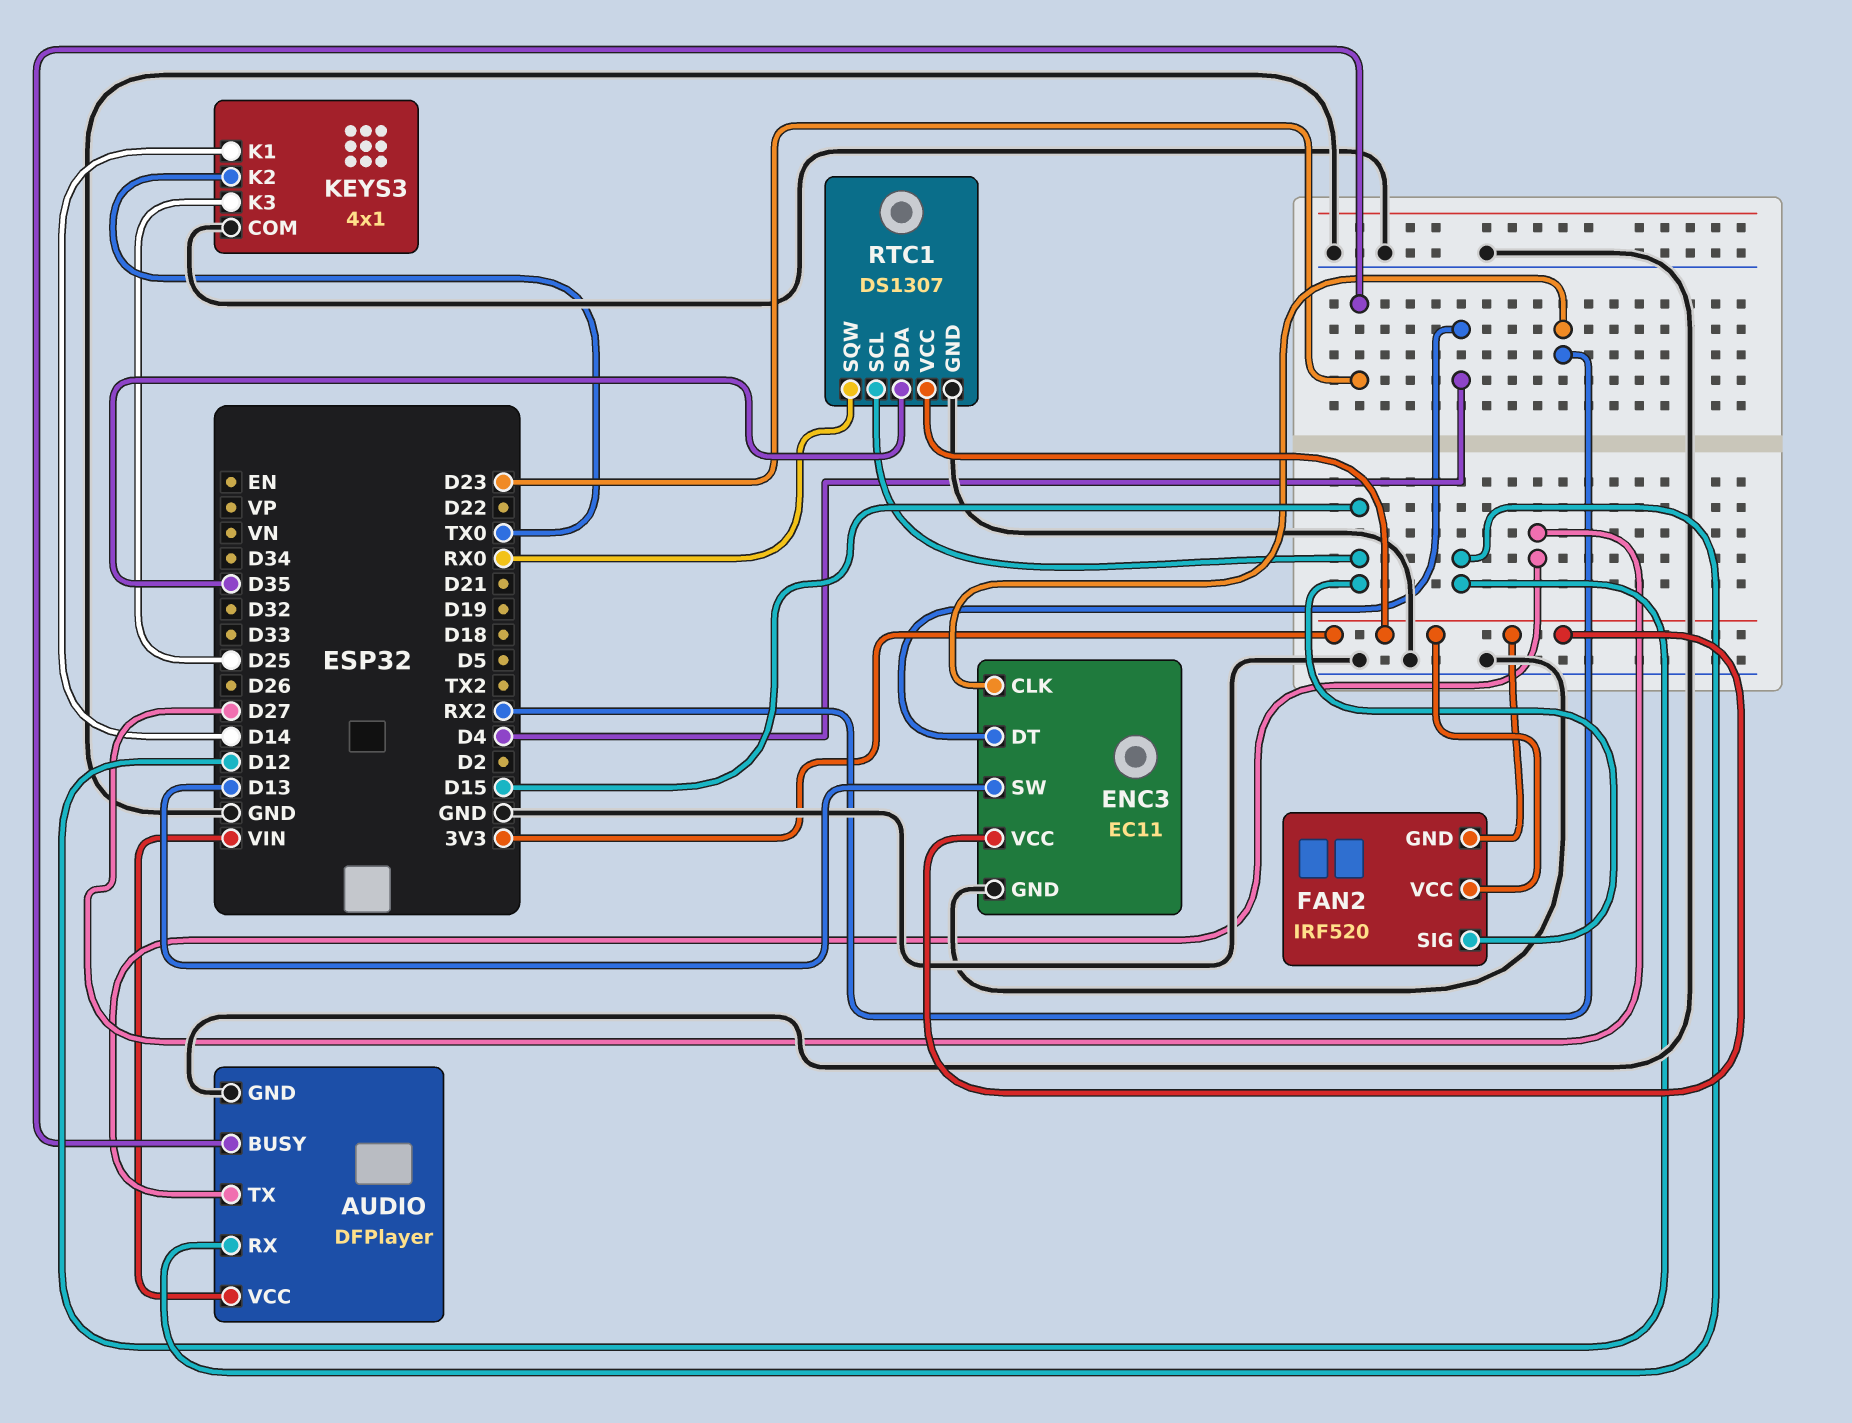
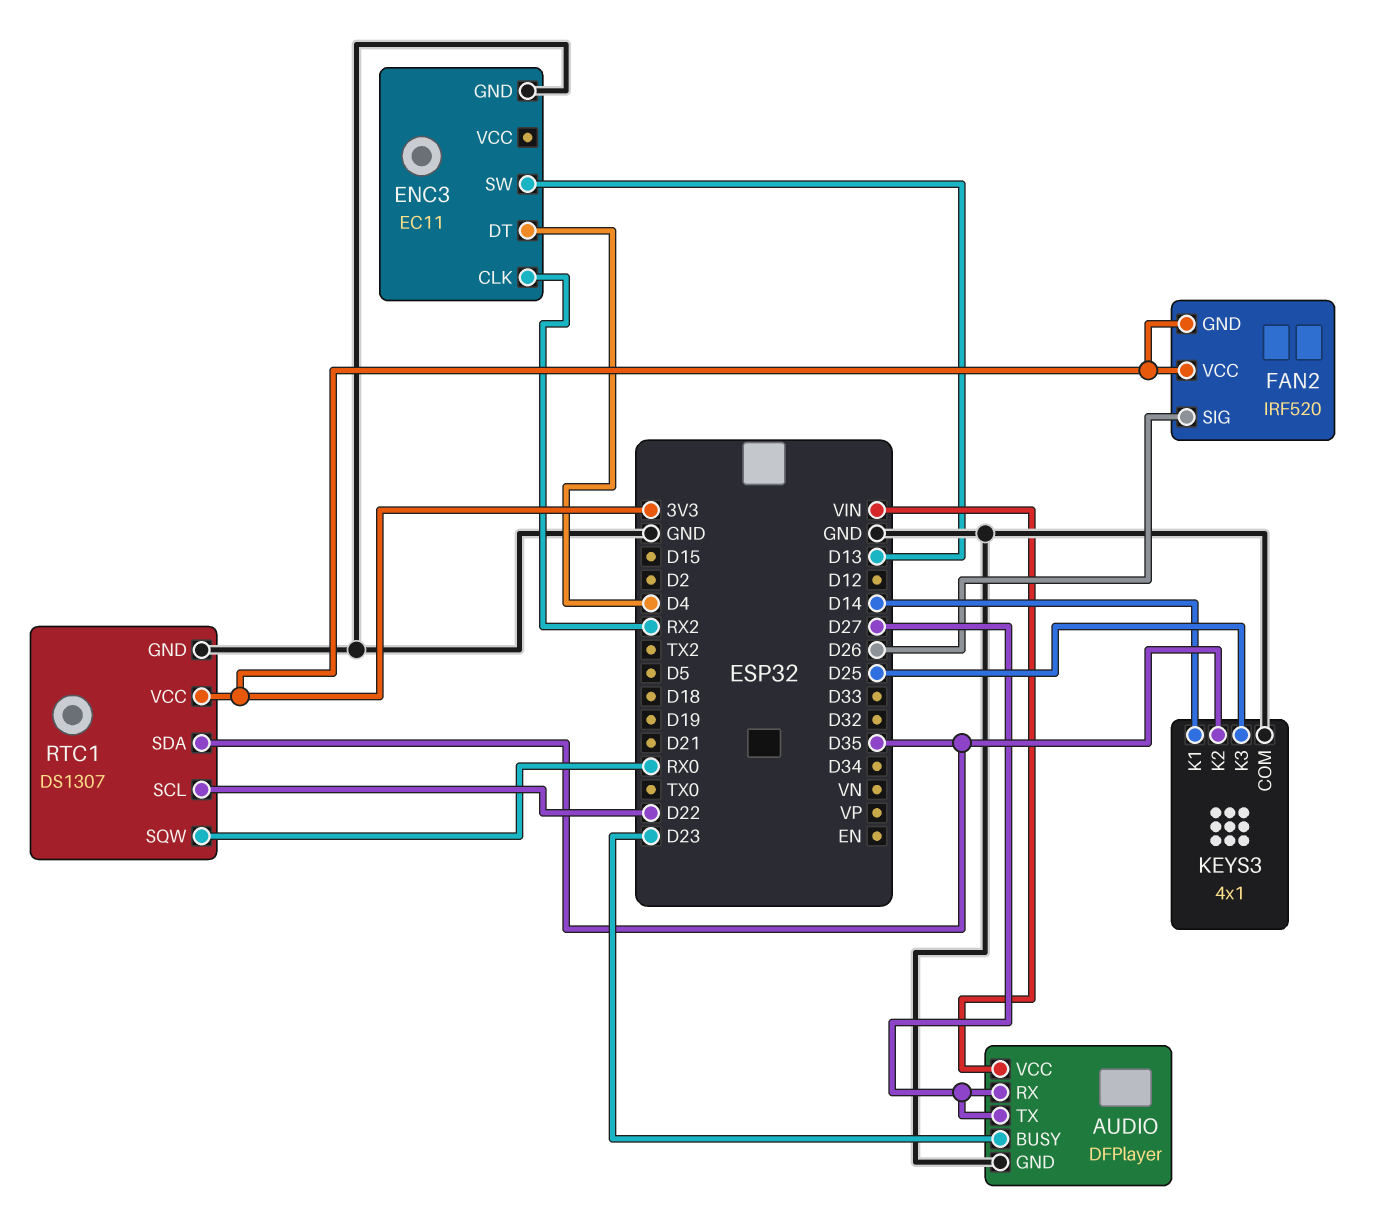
AUDIO pin RX: D12 -> D27
ENC3 pin VCC: 3V3 -> none
FAN2 pin SIG: D15 -> D26
KEYS3 pin K2: TX0 -> D35
RTC1 pin SCL: D15 -> D22

